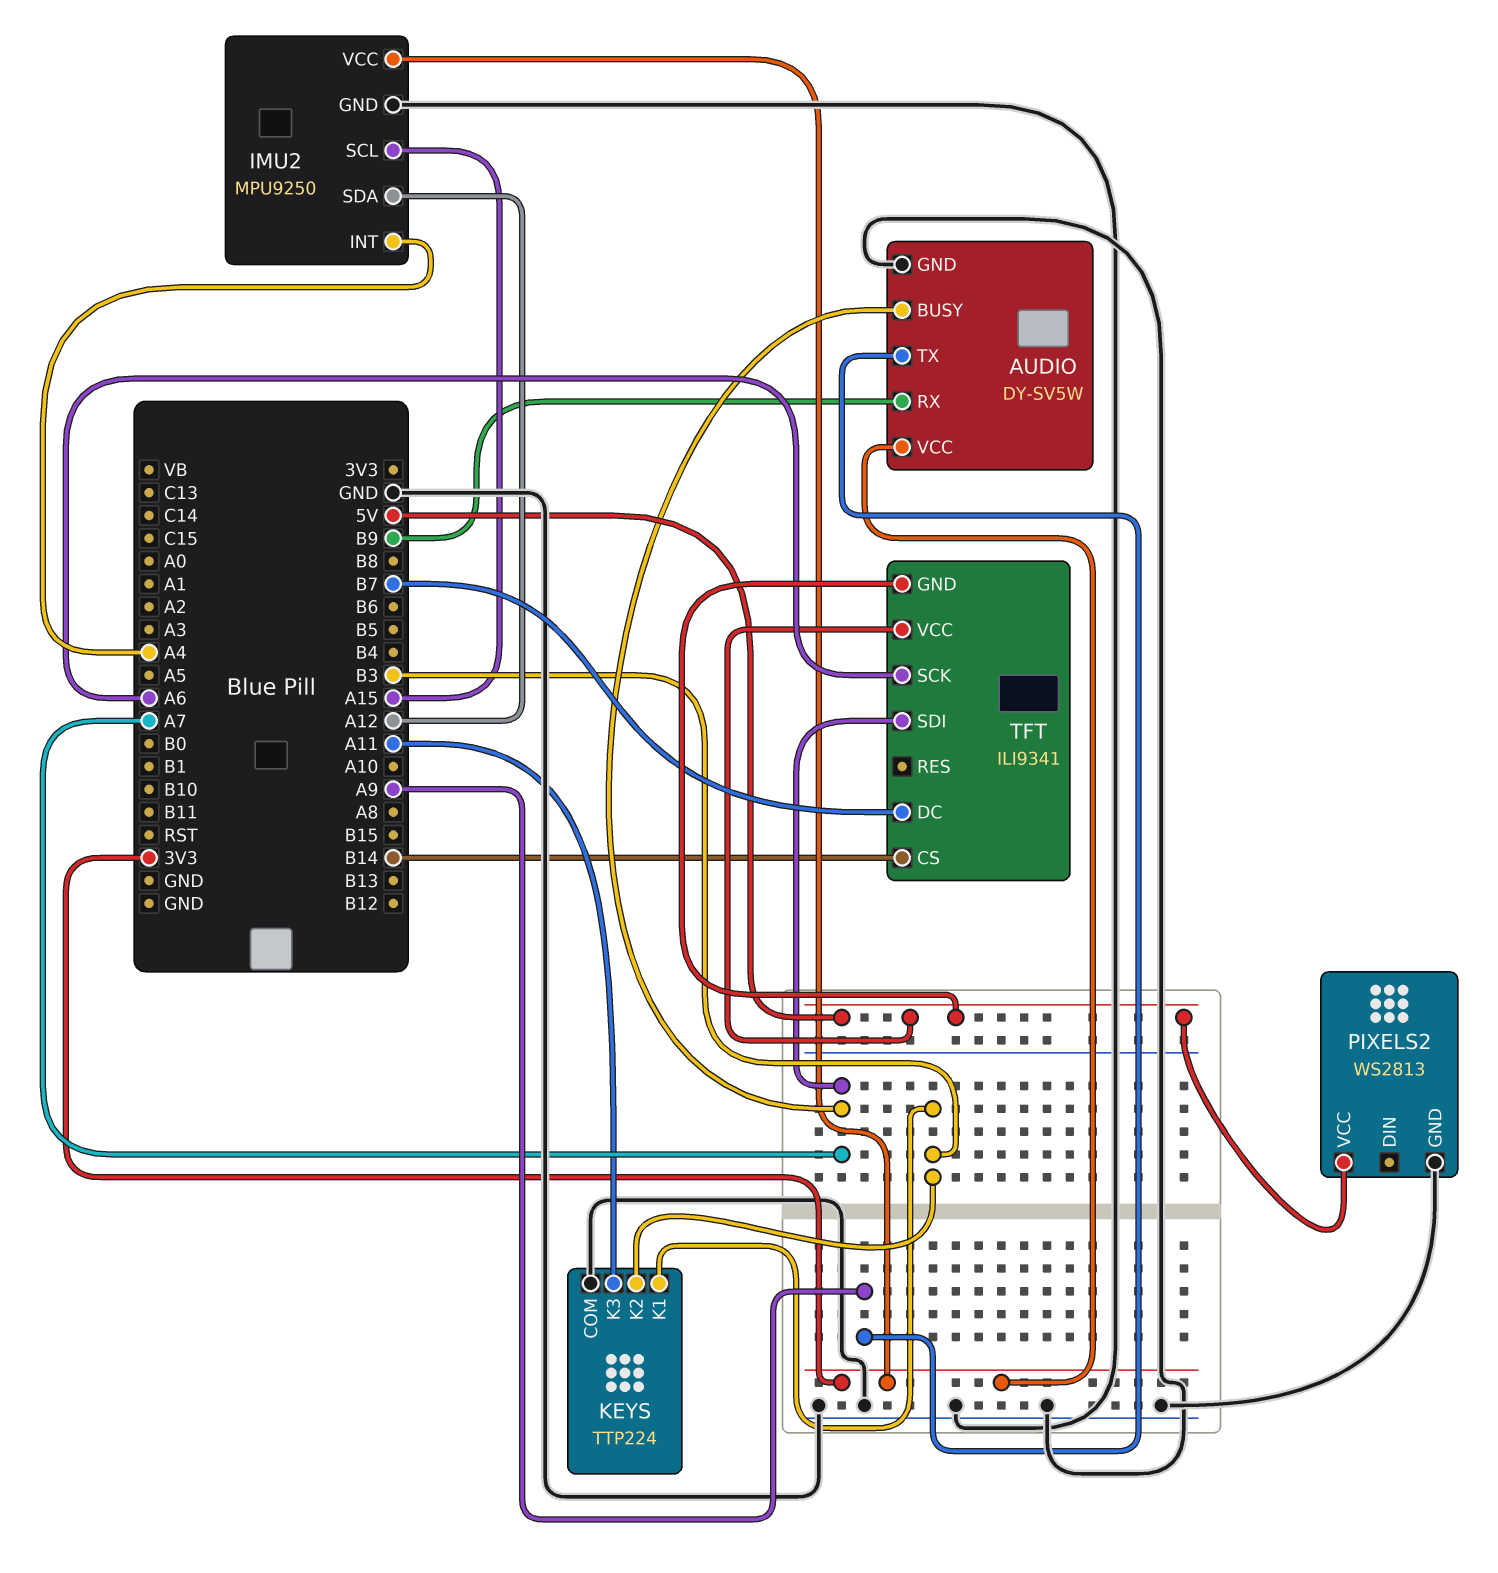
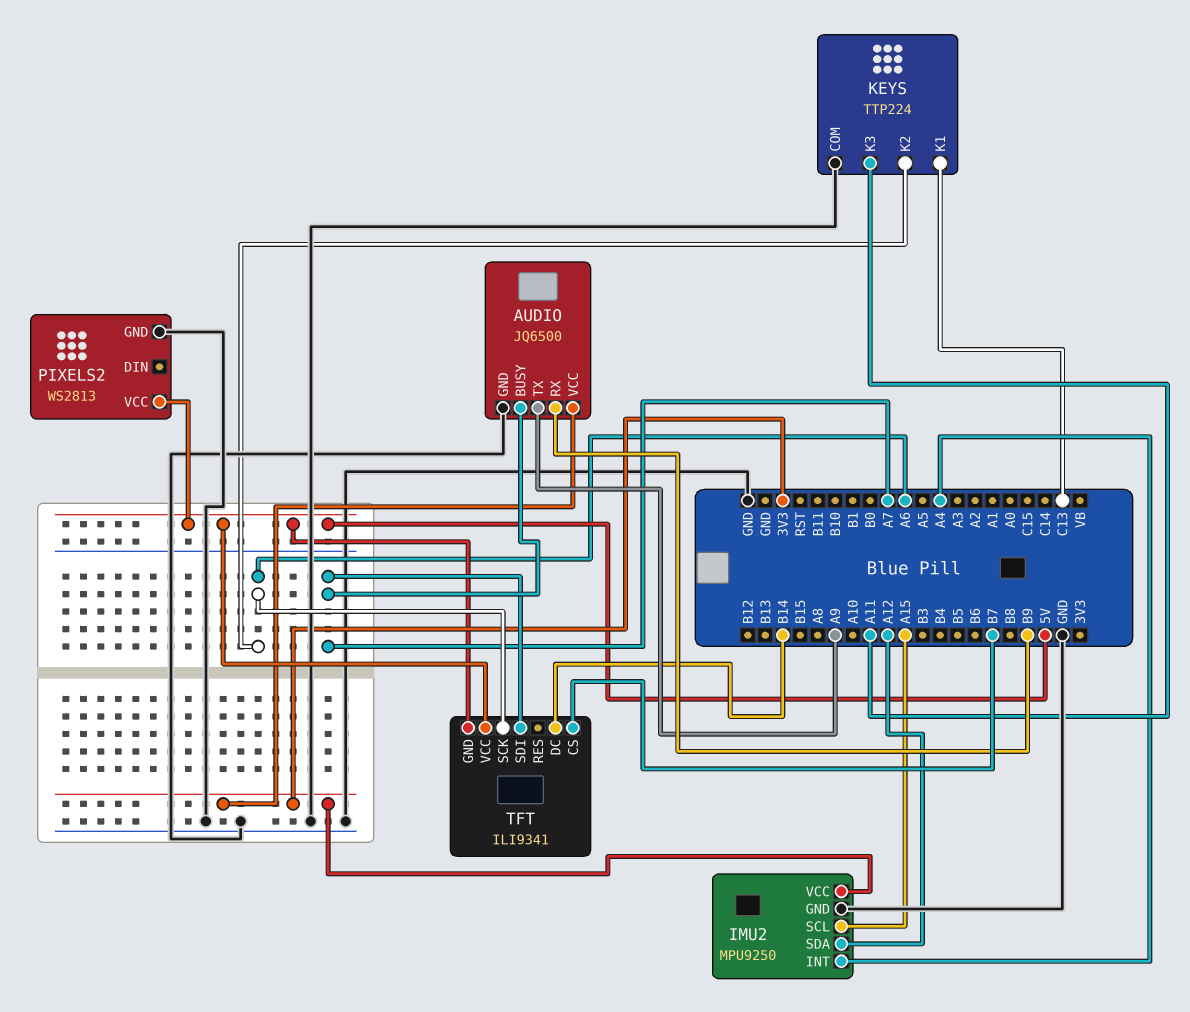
AUDIO: DY-SV5W -> JQ6500
KEYS pin K1: B3 -> C13
KEYS pin K2: B3 -> A6
TFT pin CS: B14 -> B7
TFT pin DC: B7 -> B14

